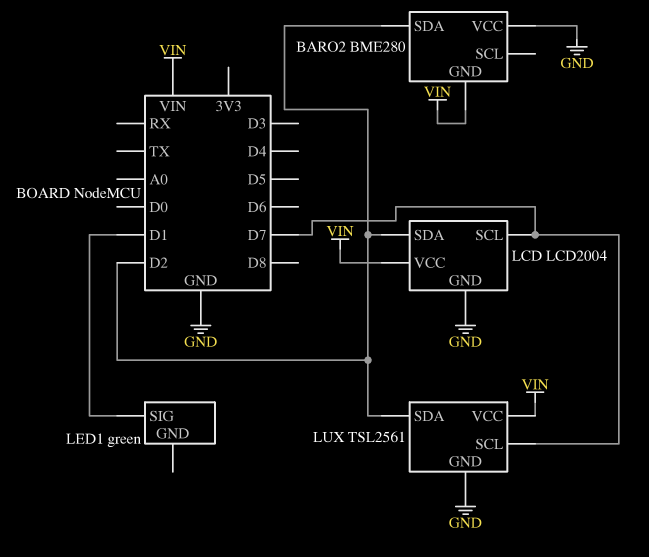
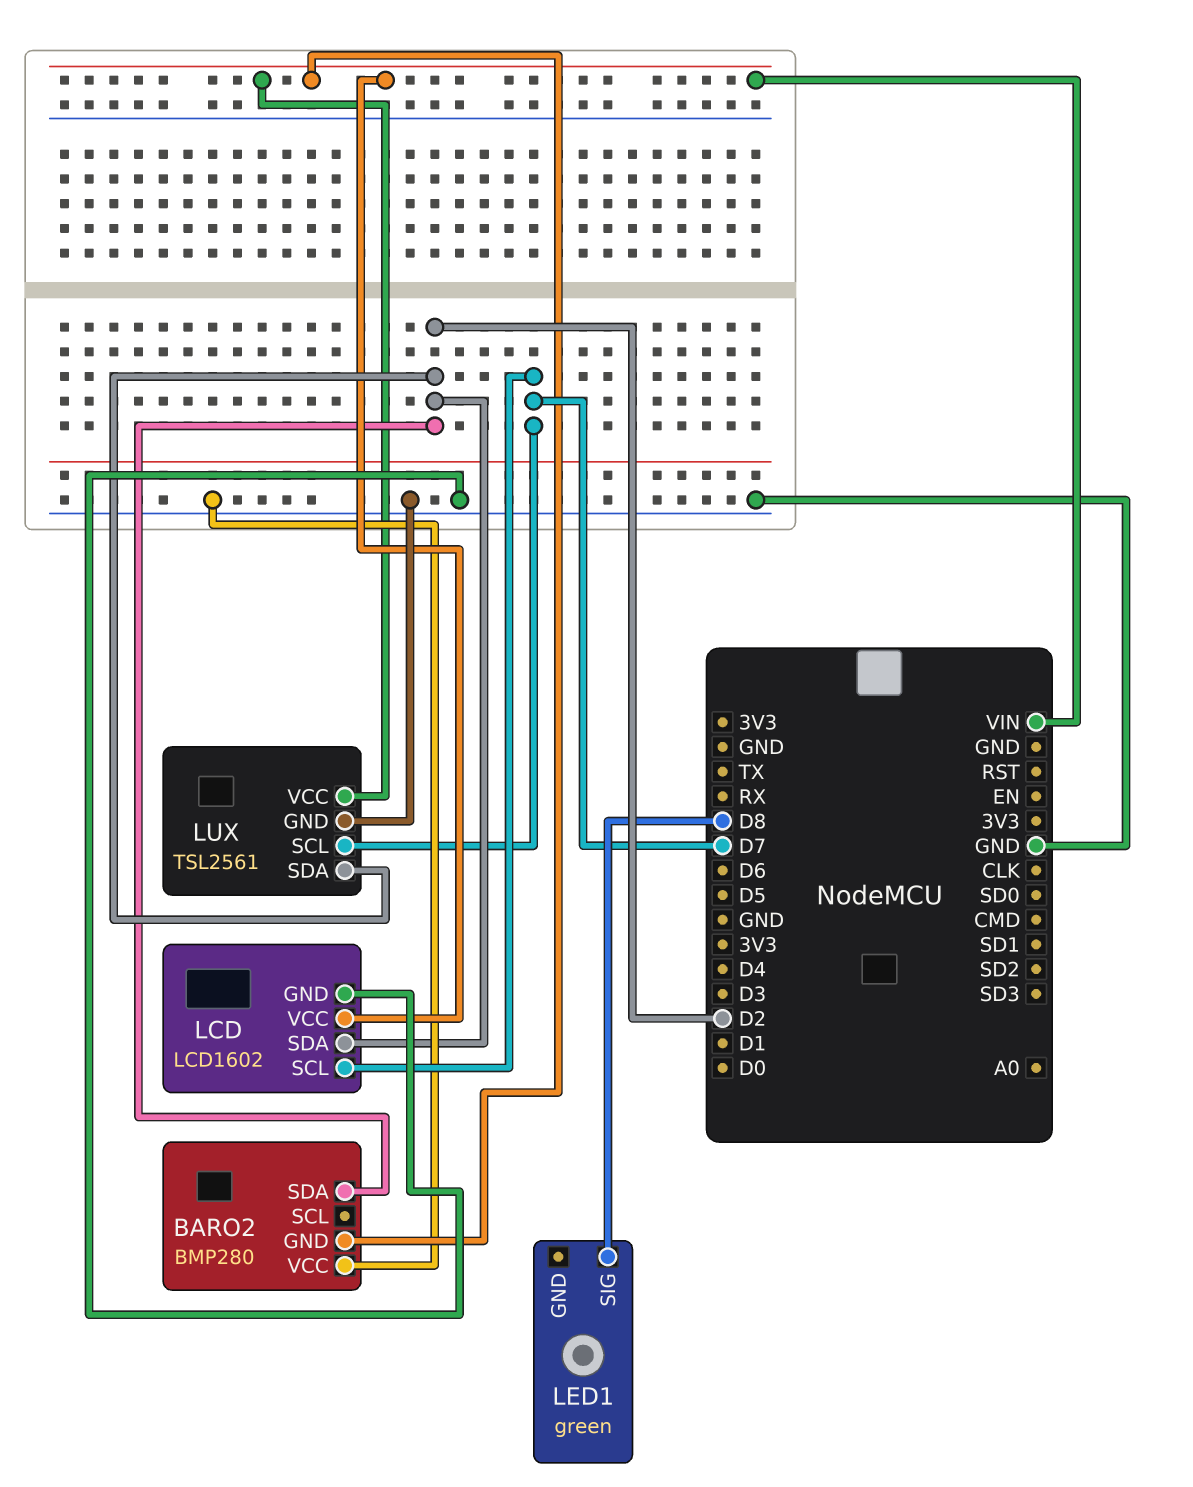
BARO2: BME280 -> BMP280
LCD: LCD2004 -> LCD1602
LED1 pin SIG: D1 -> D8

